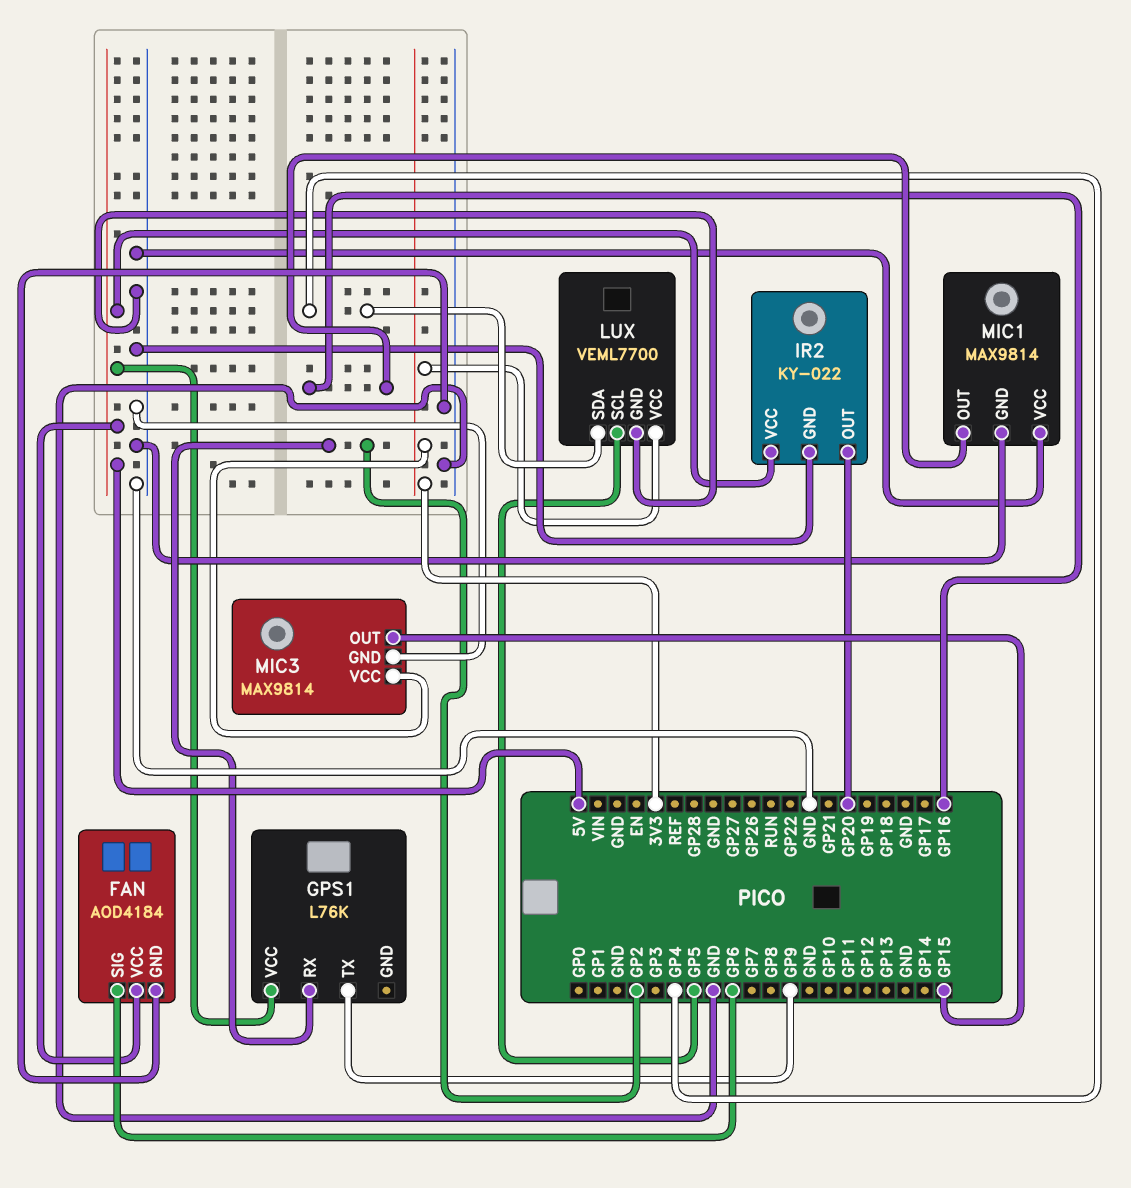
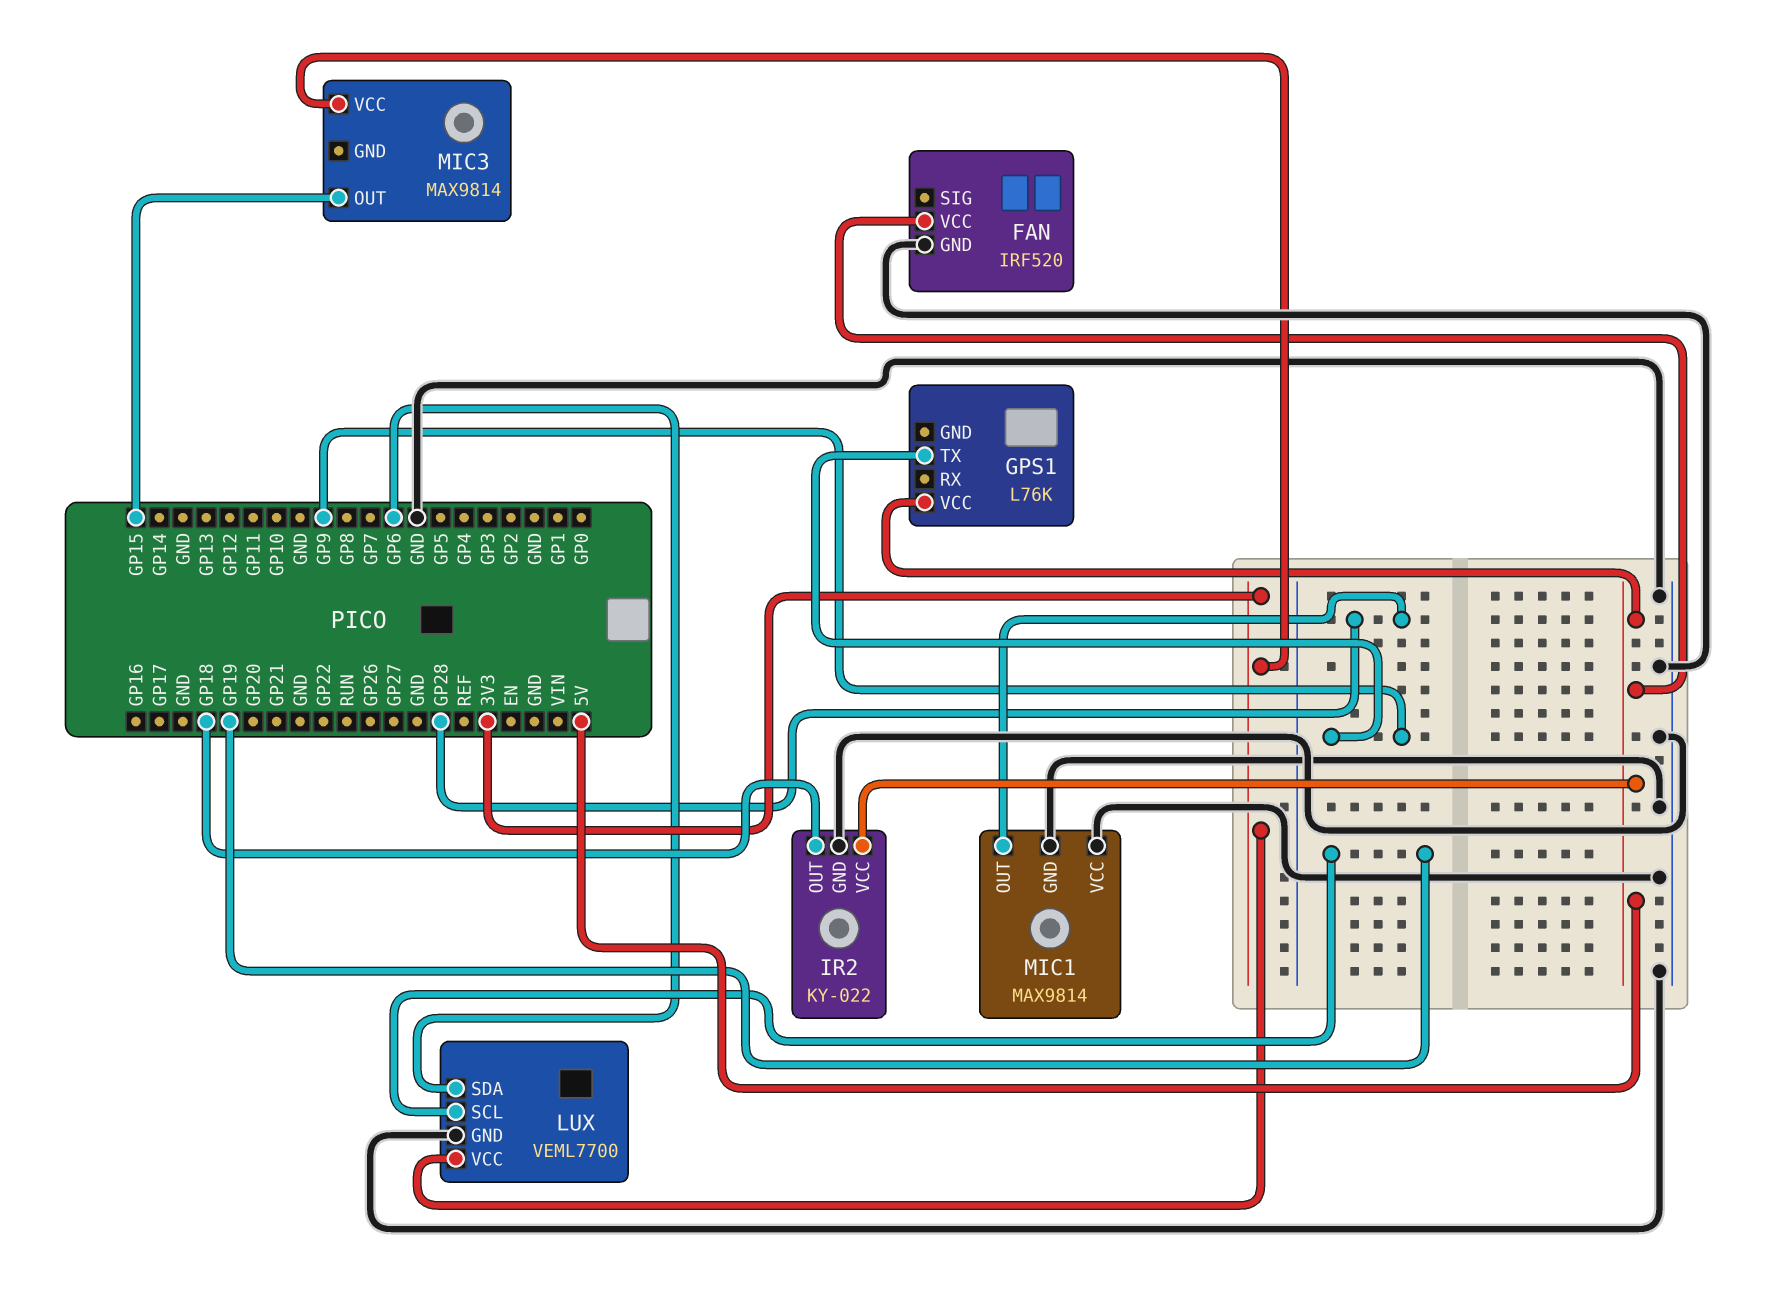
FAN: AOD4184 -> IRF520
FAN pin SIG: GP6 -> none
GPS1 pin RX: GP2 -> none
IR2 pin OUT: GP20 -> GP18
LUX pin SCL: GP5 -> GP19
LUX pin SDA: GP4 -> GP6
MIC1 pin OUT: GP16 -> GP28
MIC3 pin GND: GND -> none

